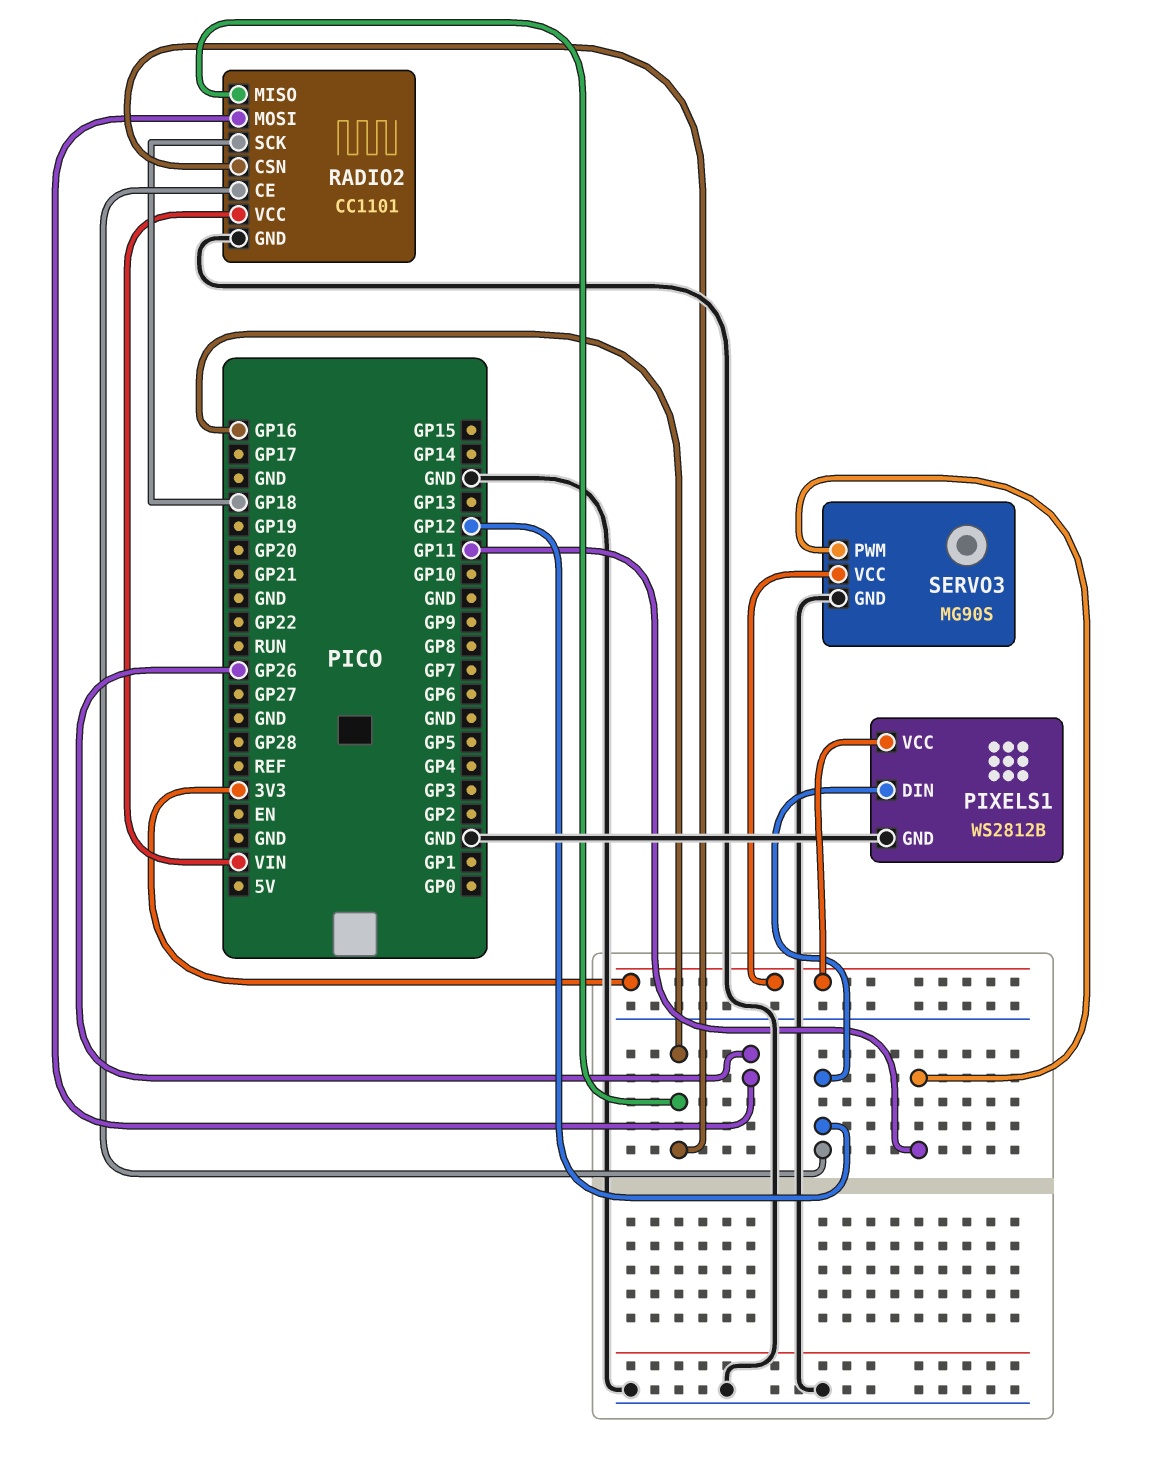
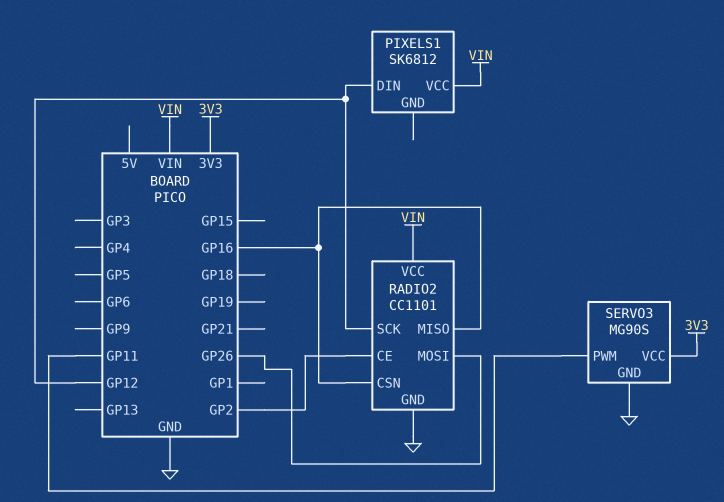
PIXELS1: WS2812B -> SK6812
PIXELS1 pin GND: GND -> none
PIXELS1 pin VCC: 3V3 -> VIN
RADIO2 pin CE: GP12 -> GP2
RADIO2 pin SCK: GP18 -> GP12

